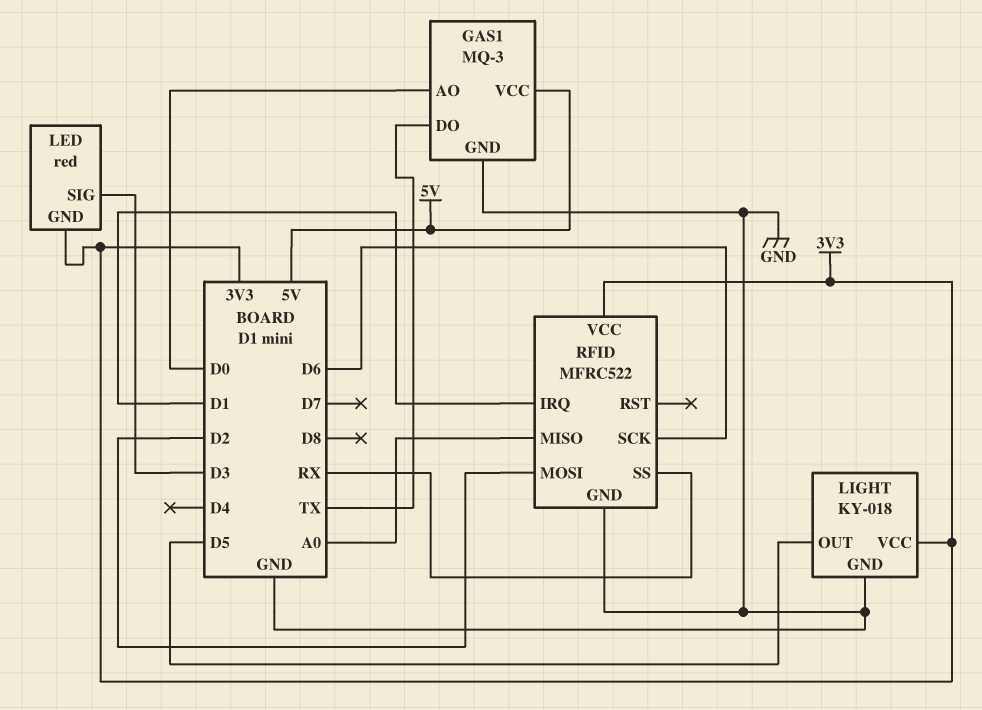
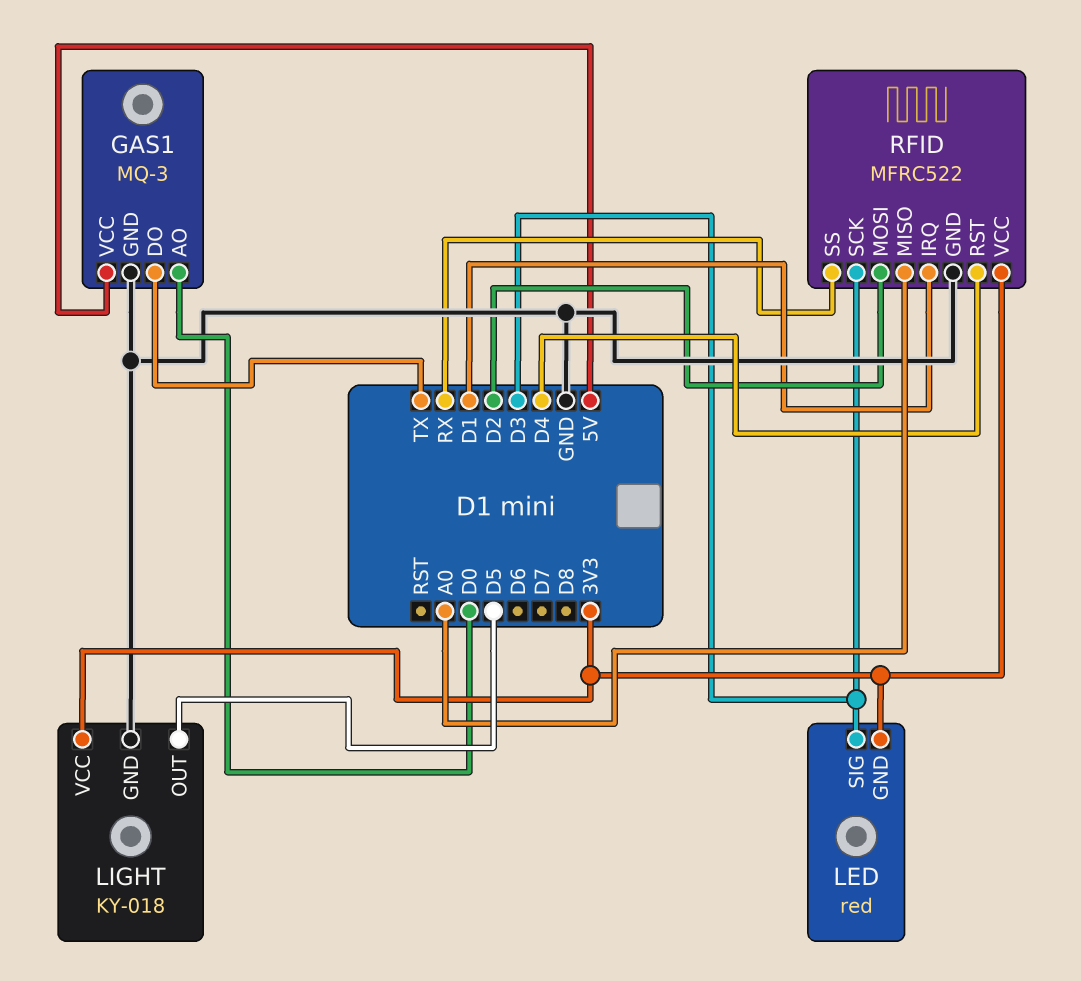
RFID pin RST: none -> D4
RFID pin SCK: D6 -> D3

